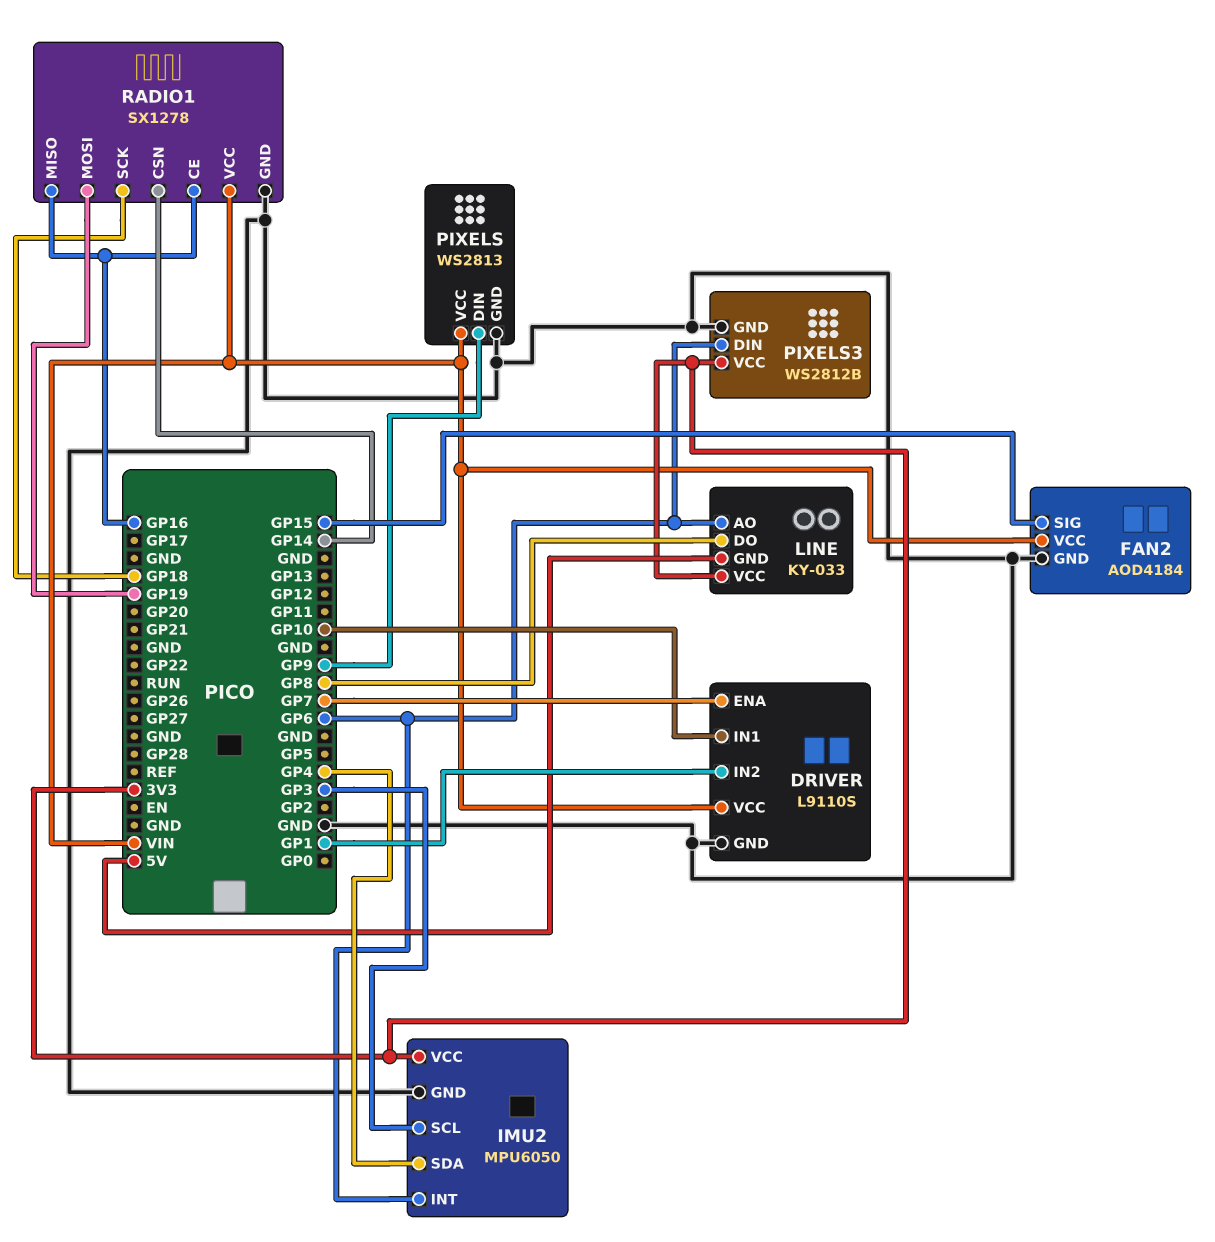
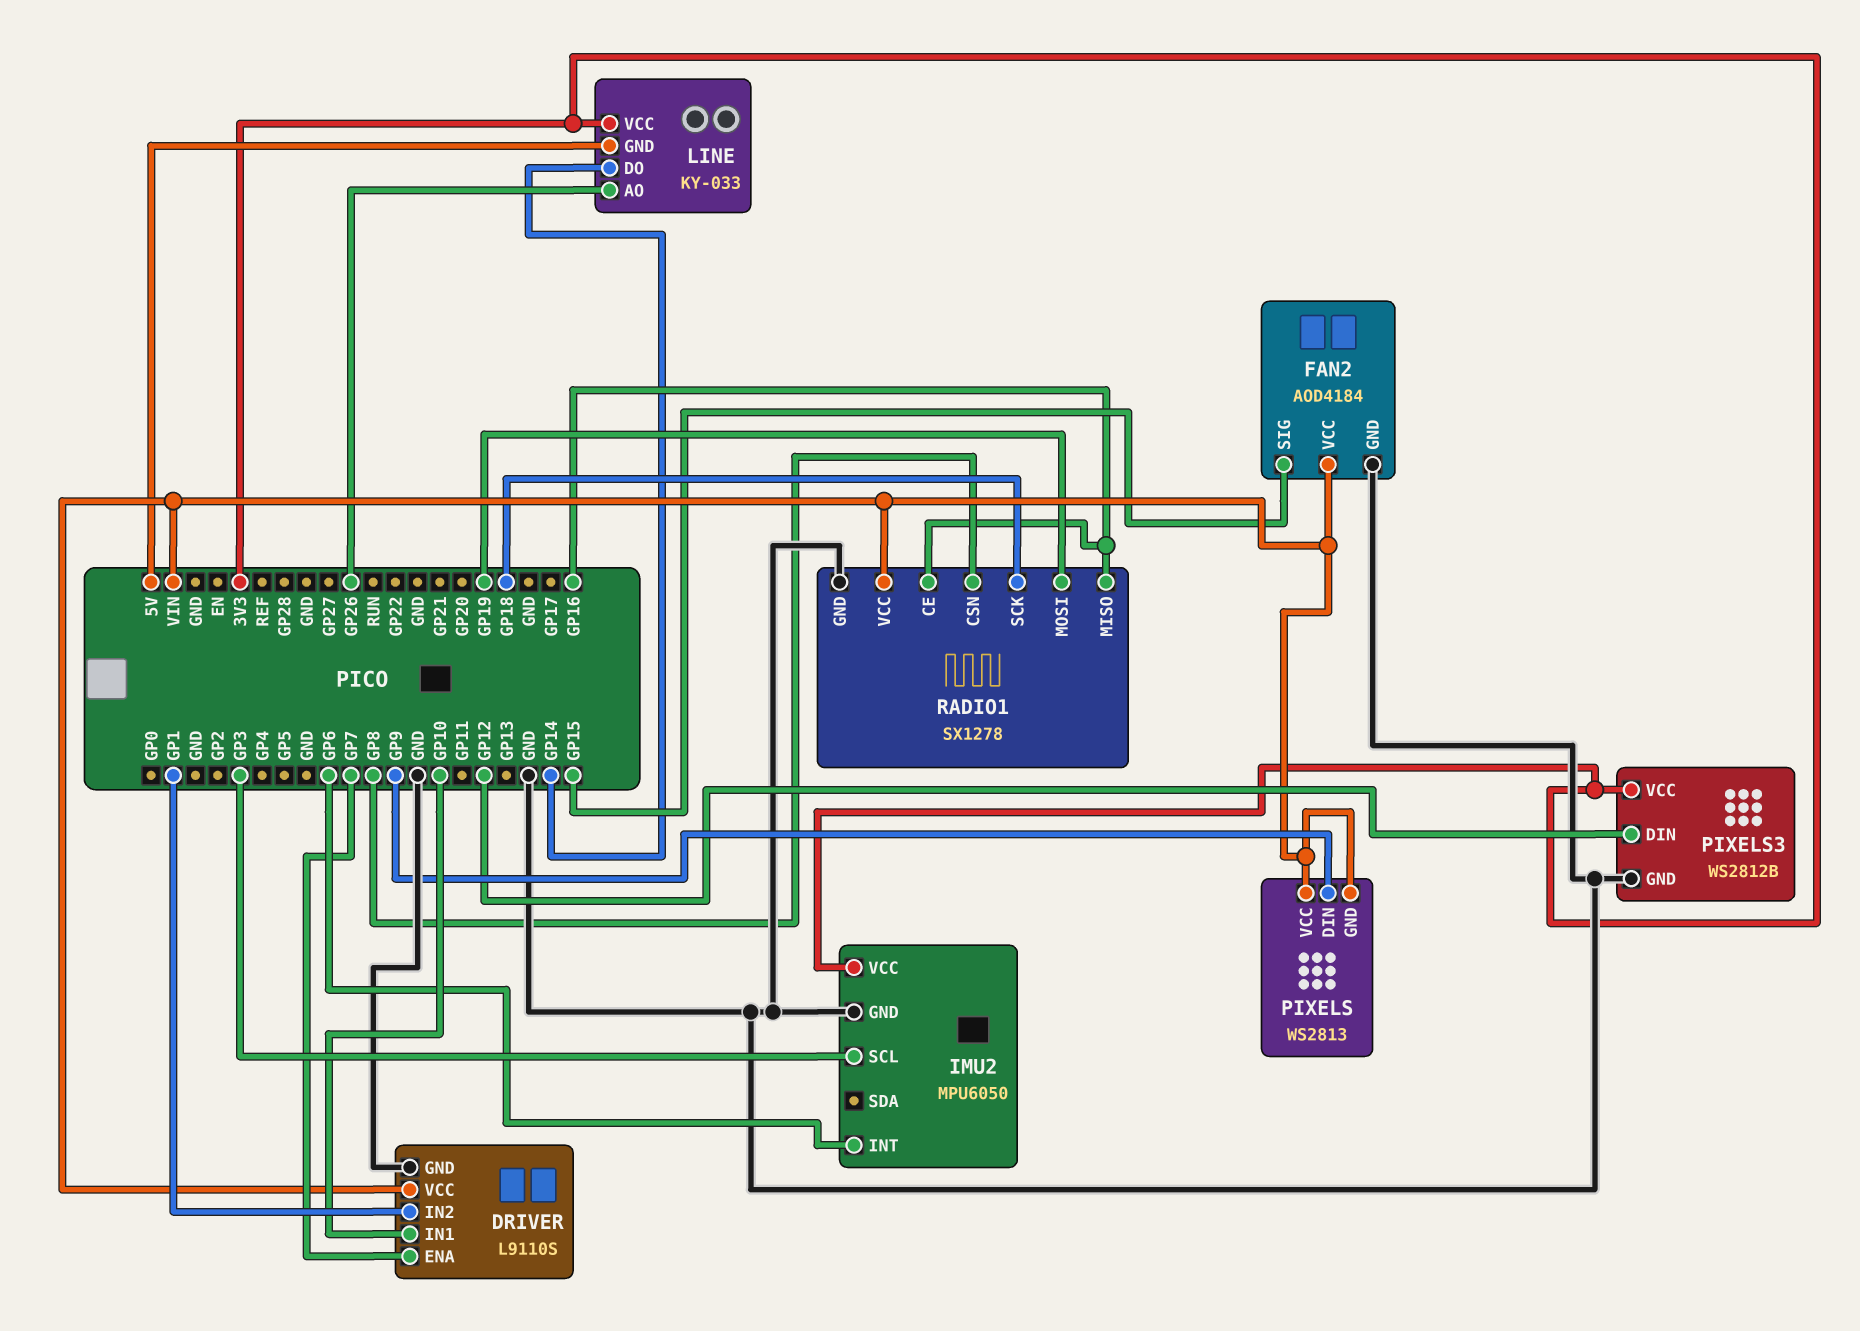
IMU2 pin SDA: GP4 -> none
LINE pin AO: GP6 -> GP26
LINE pin DO: GP8 -> GP14
PIXELS pin GND: GND -> VIN
PIXELS3 pin DIN: GP6 -> GP12
RADIO1 pin CSN: GP14 -> GP8

